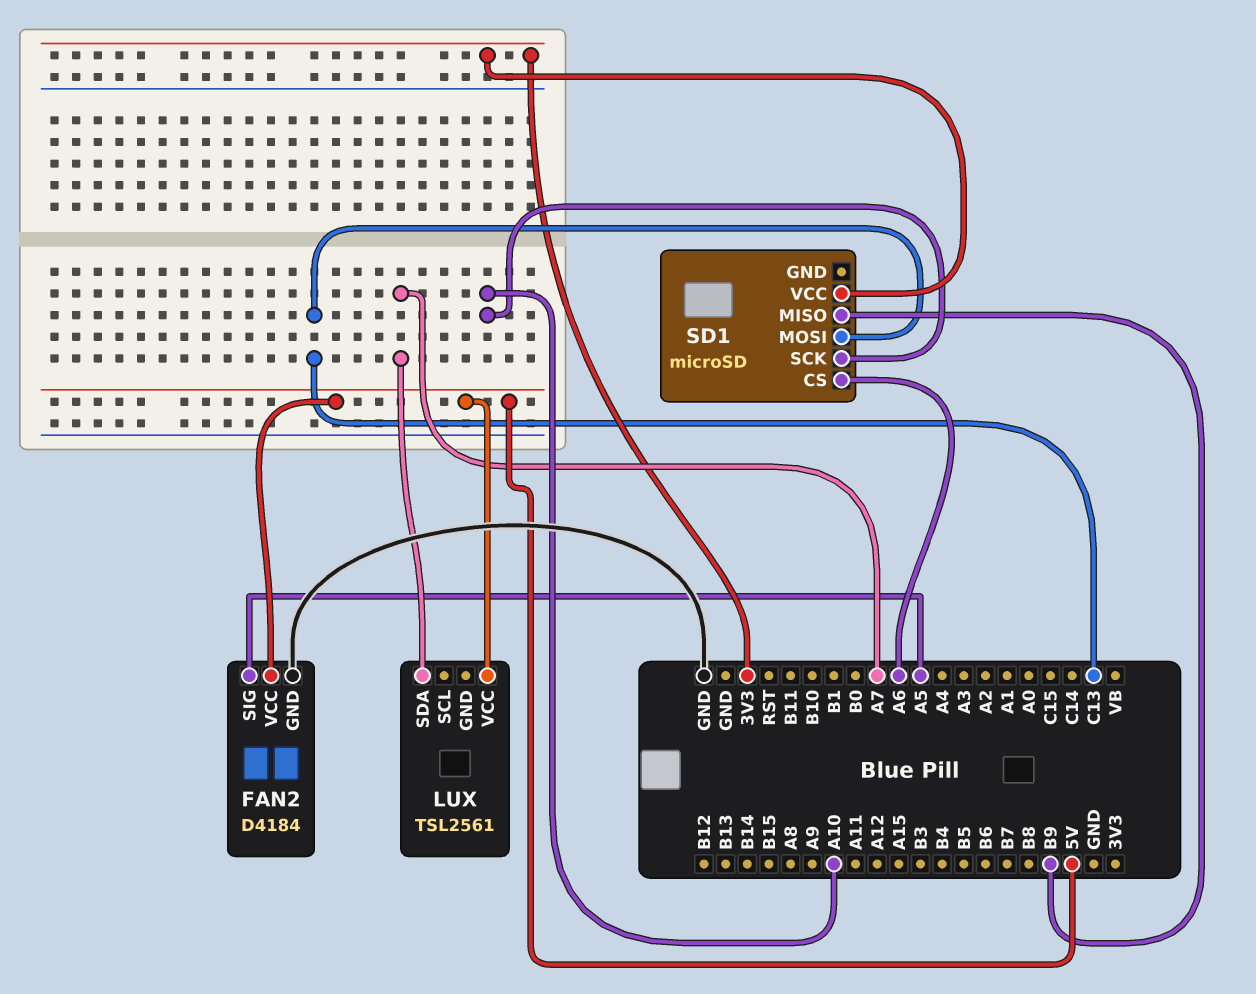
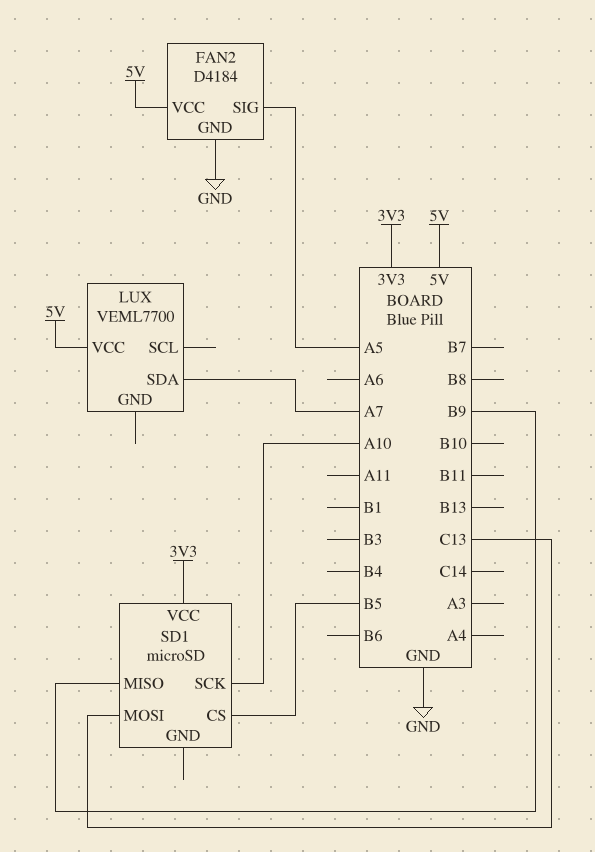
LUX: TSL2561 -> VEML7700
SD1 pin CS: A6 -> B5

